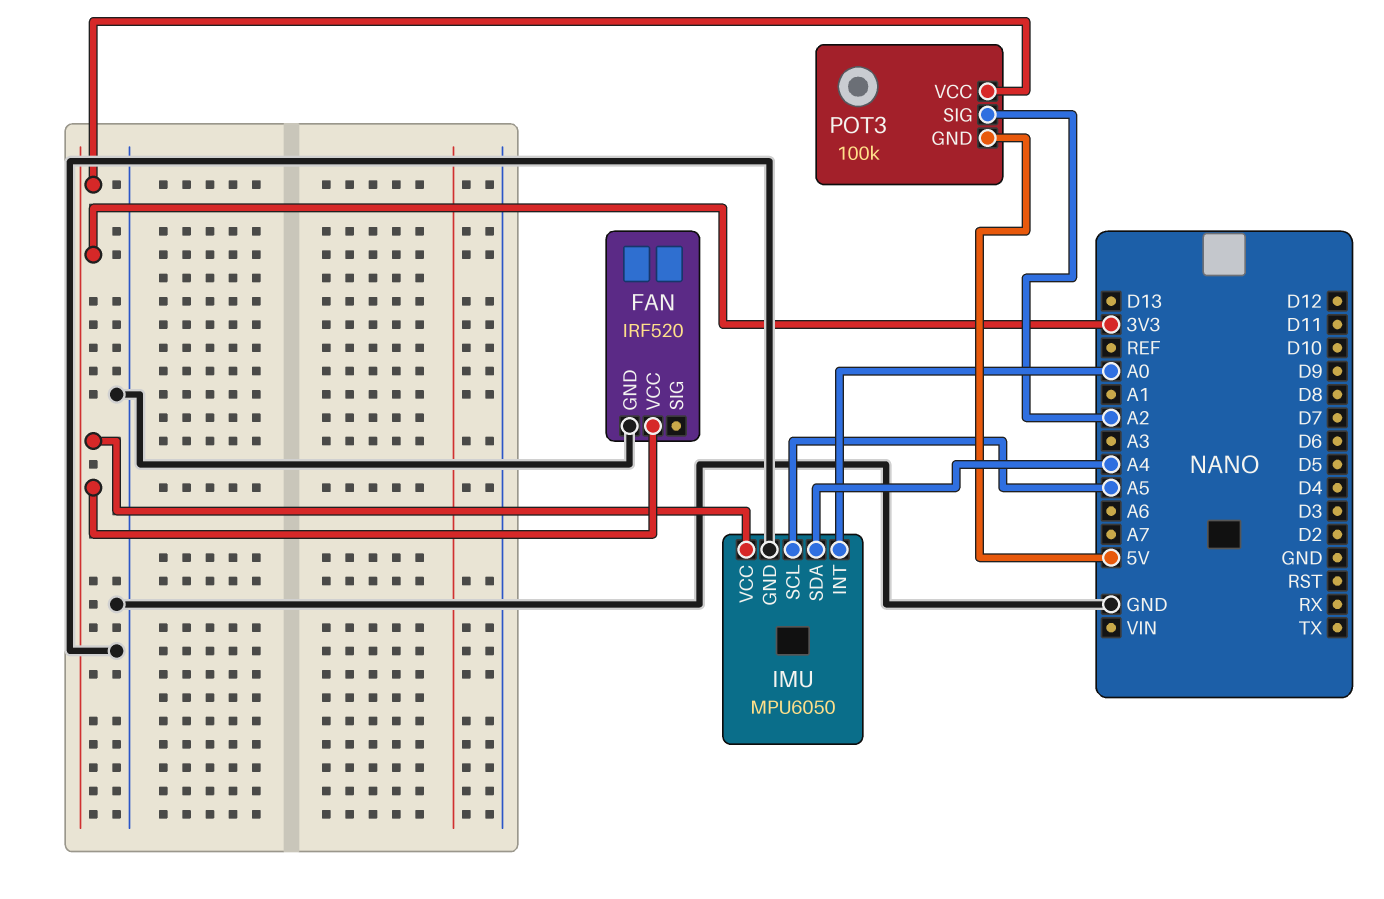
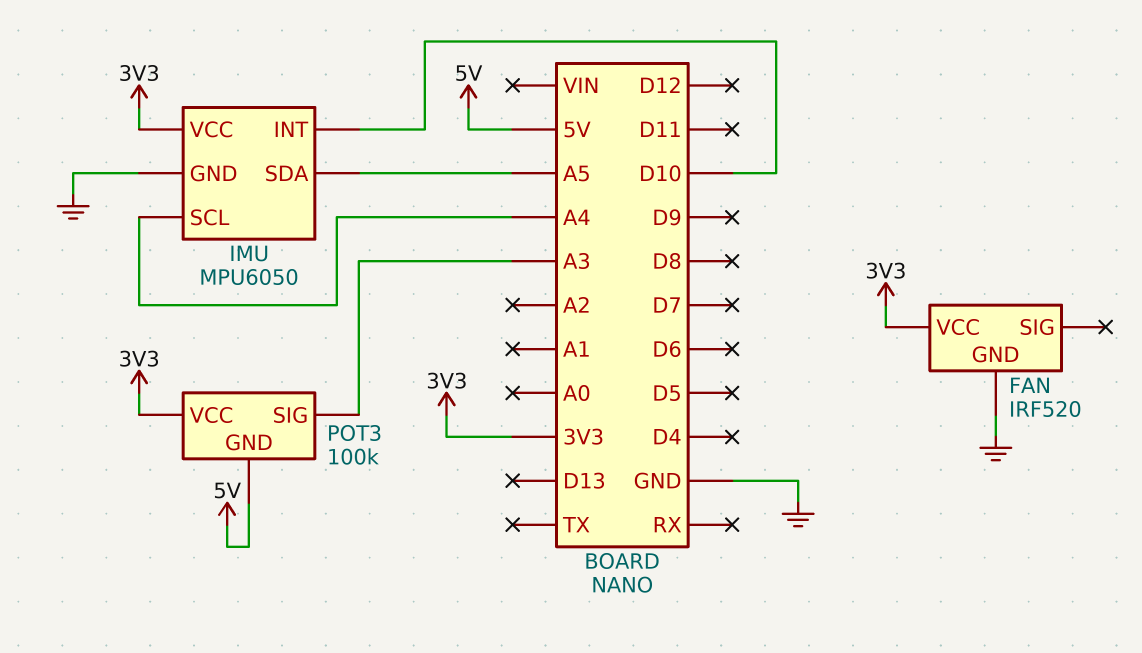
IMU pin INT: A0 -> D10
IMU pin SCL: A5 -> A4
IMU pin SDA: A4 -> A5
POT3 pin SIG: A2 -> A3

